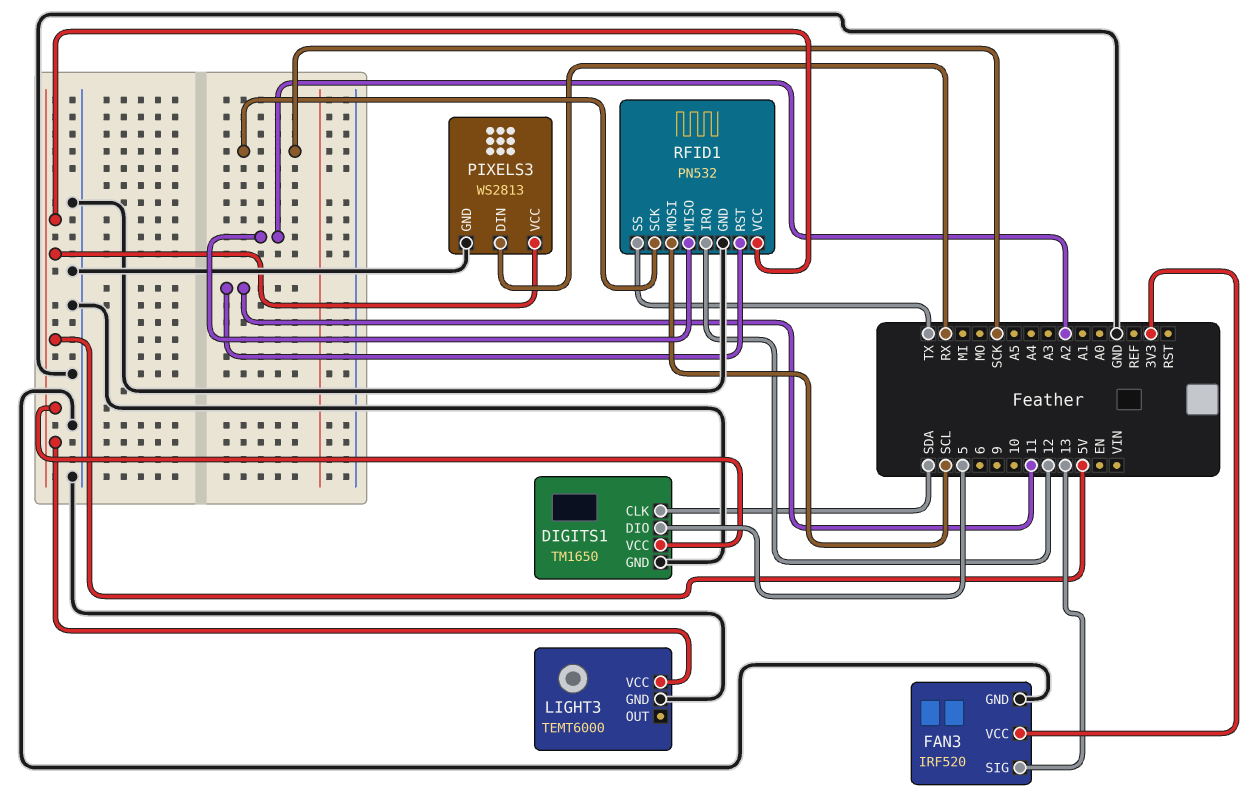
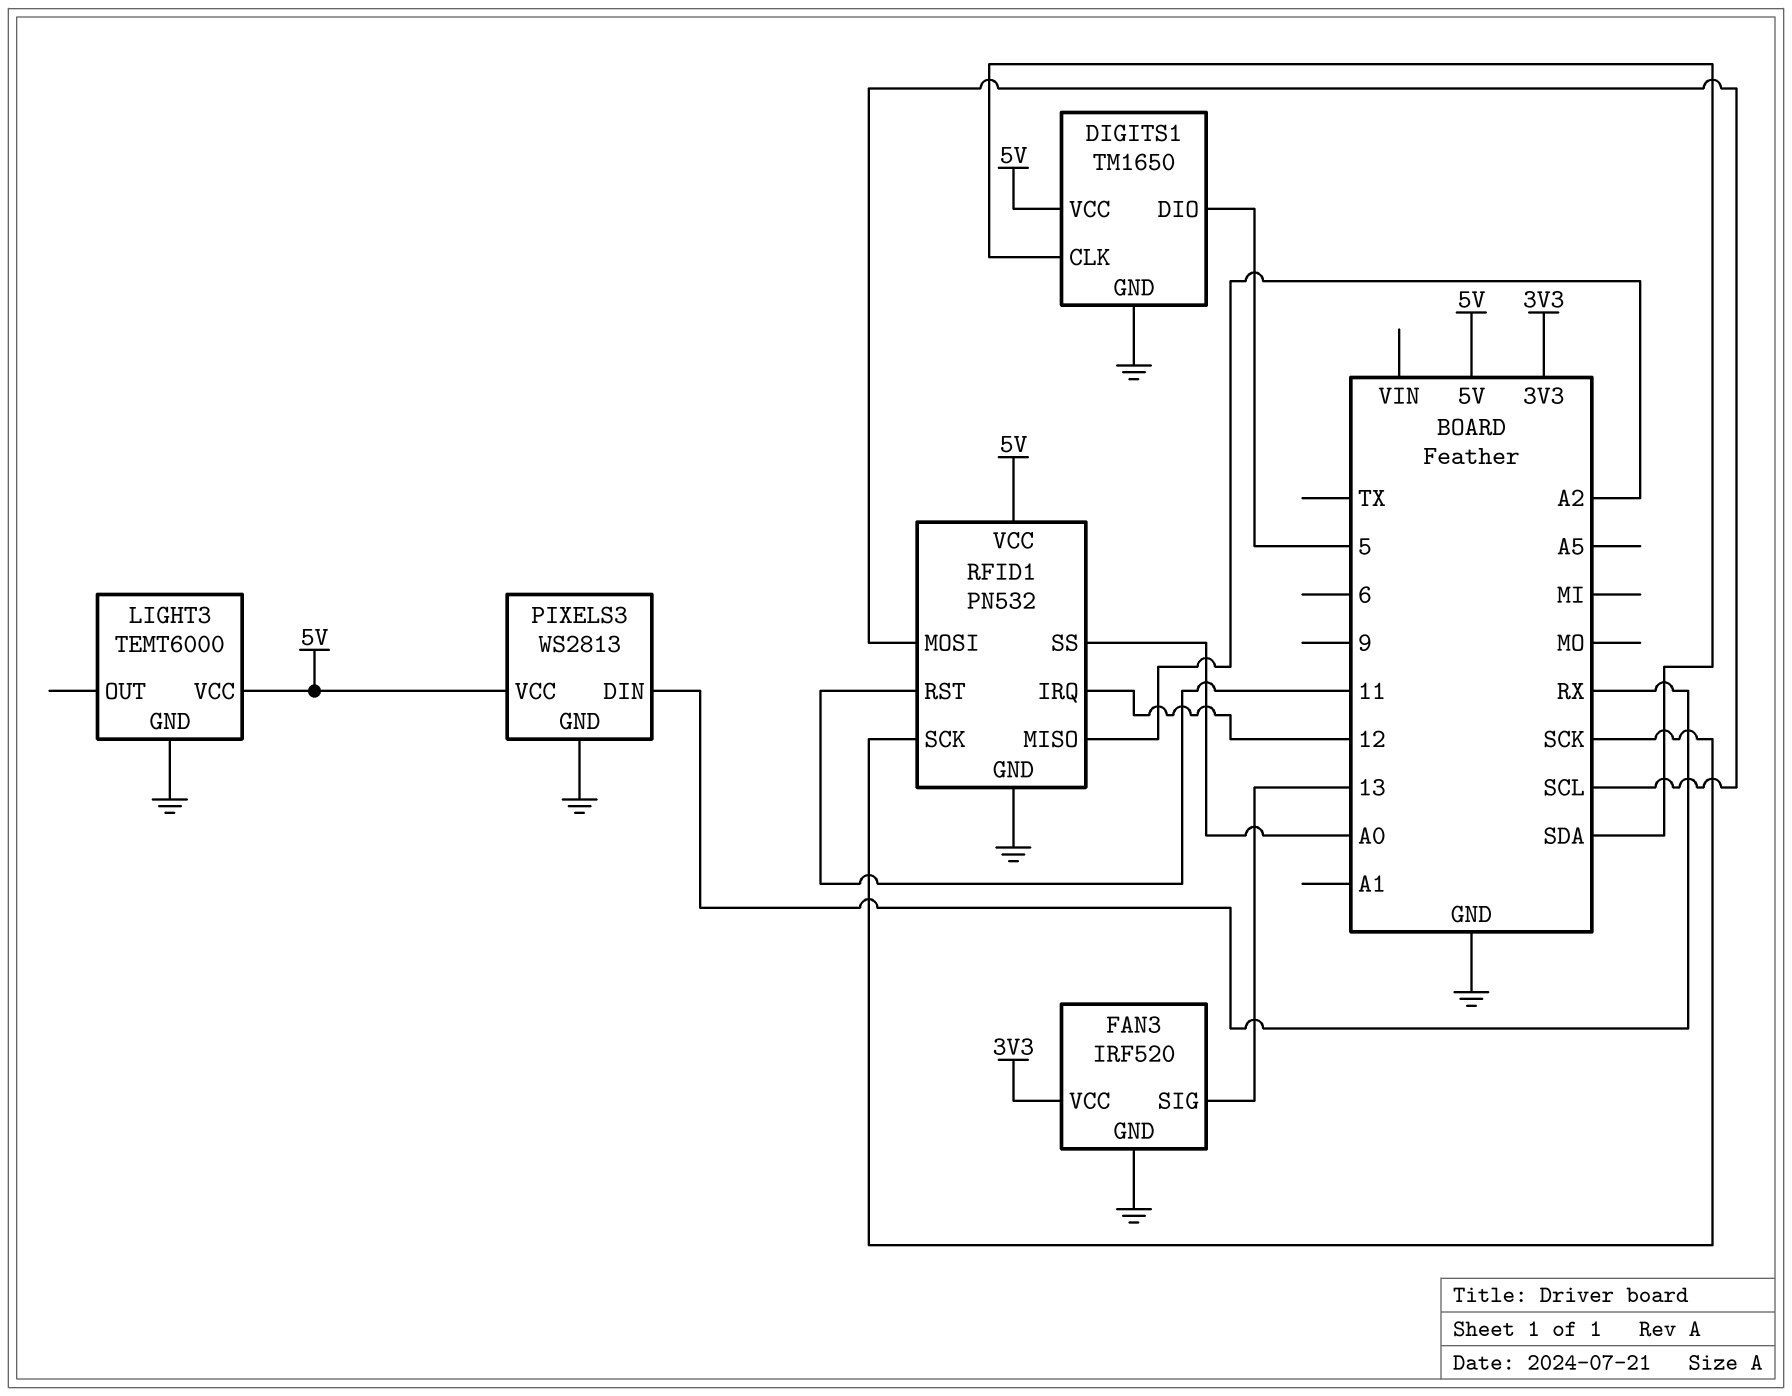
RFID1 pin SS: TX -> A0

